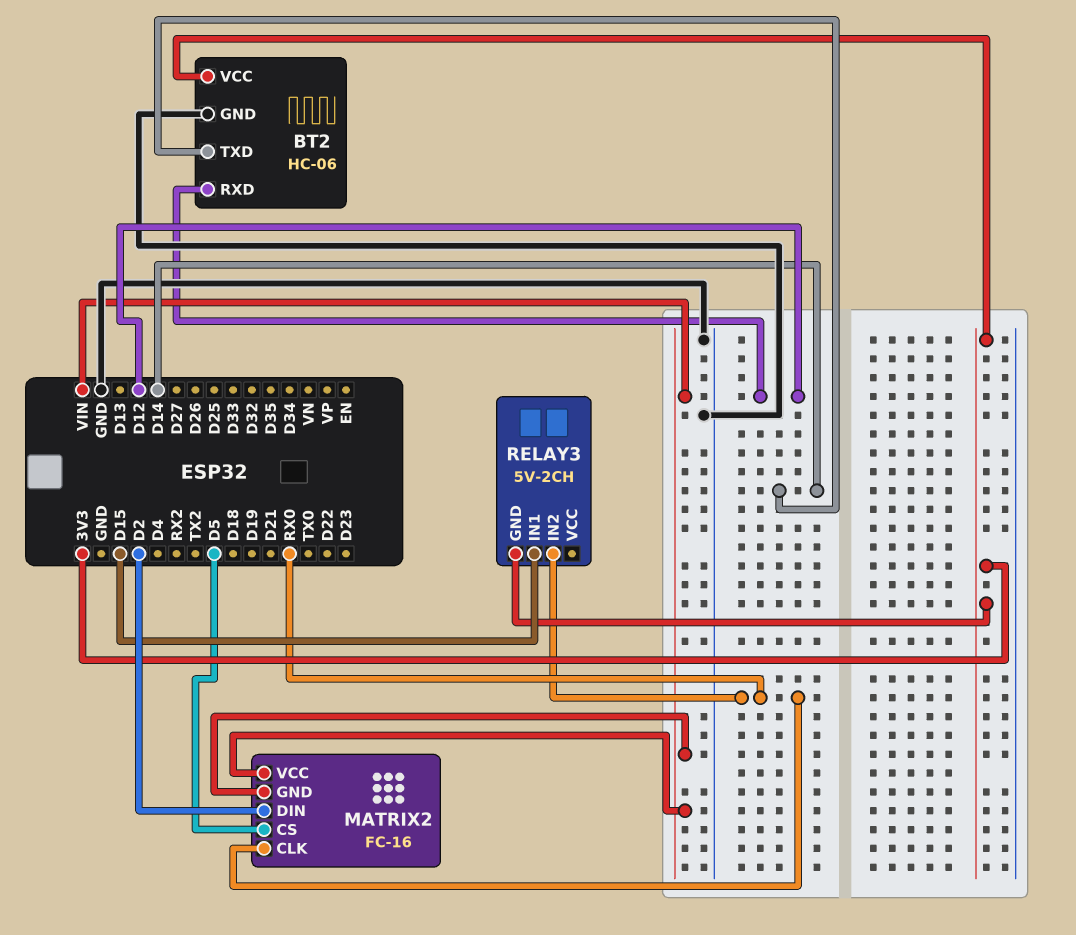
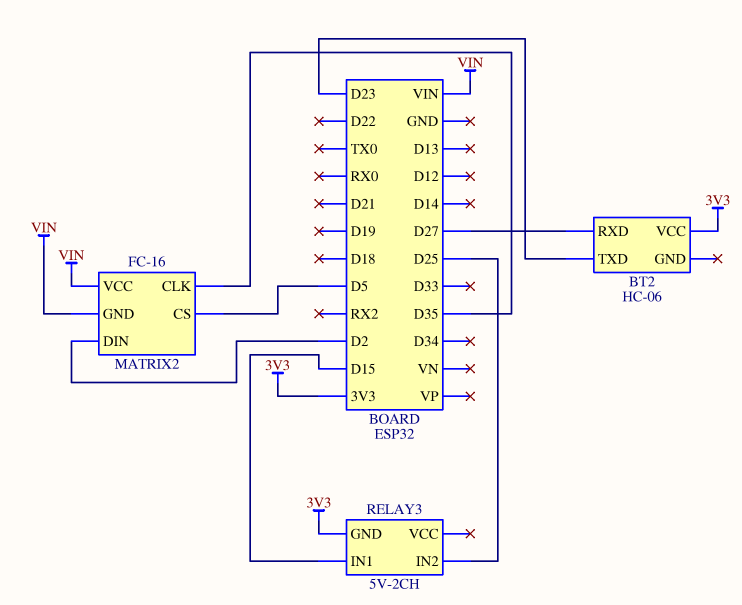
BT2 pin GND: GND -> none
BT2 pin RXD: D12 -> D27
BT2 pin TXD: D14 -> D23
MATRIX2 pin CLK: RX0 -> D35
RELAY3 pin IN2: RX0 -> D25

